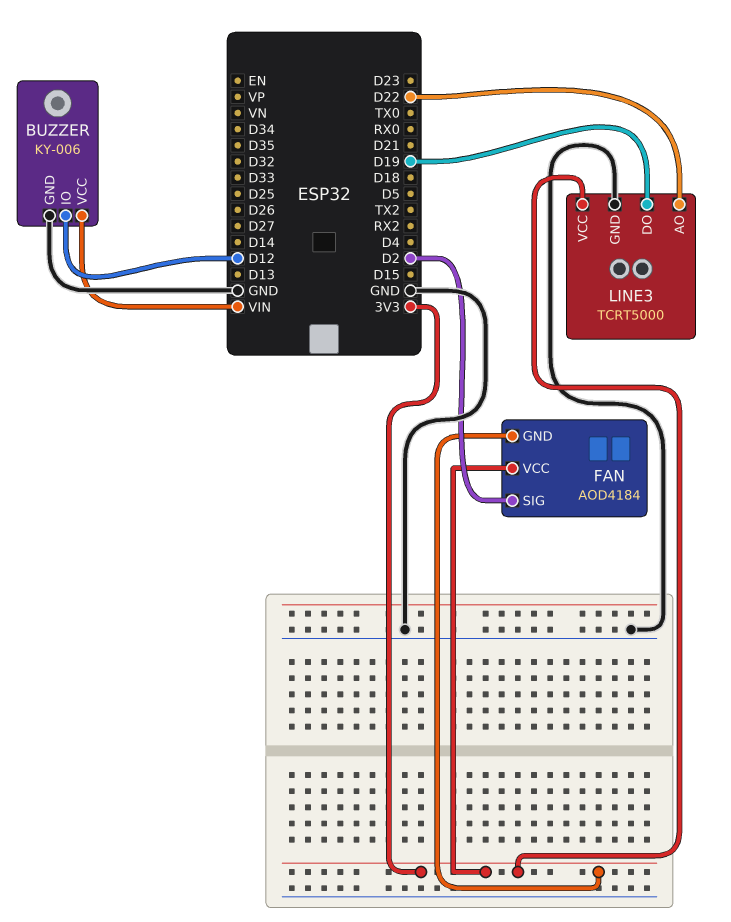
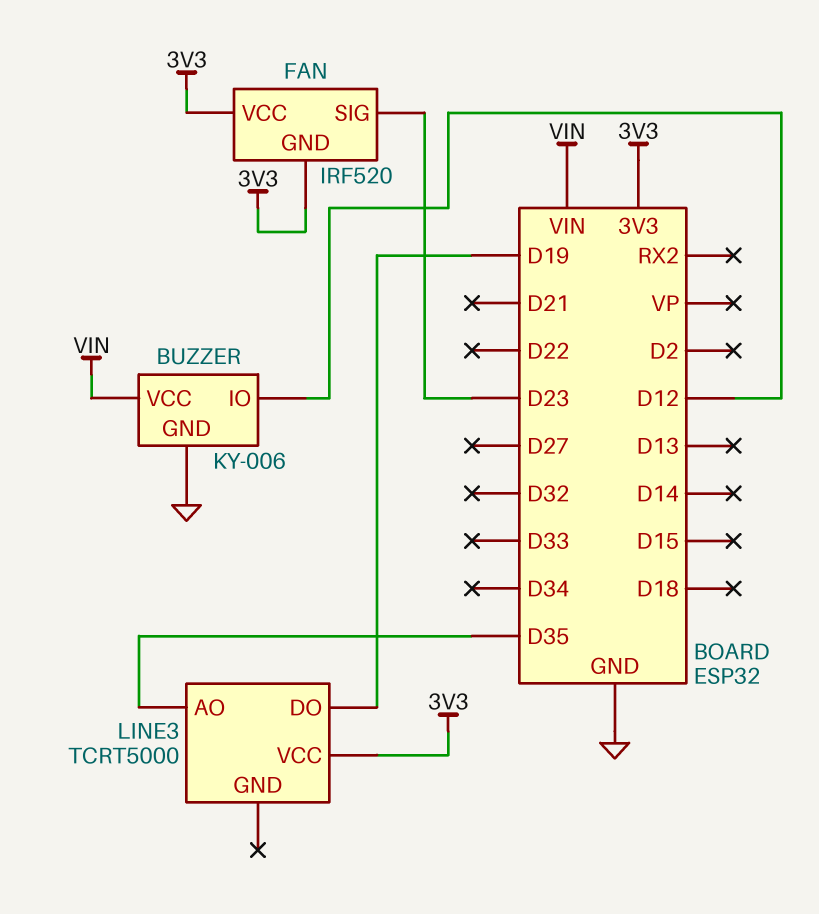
FAN: AOD4184 -> IRF520
FAN pin SIG: D2 -> D23
LINE3 pin AO: D22 -> D35
LINE3 pin GND: GND -> none

